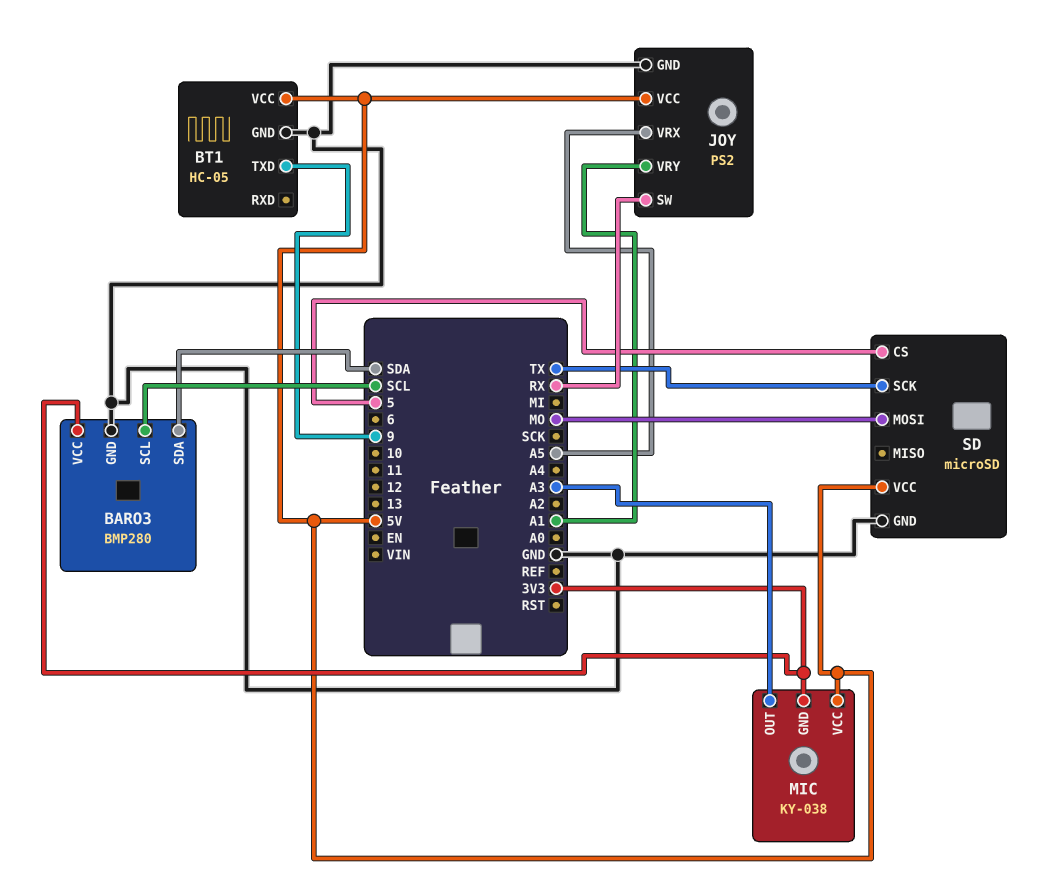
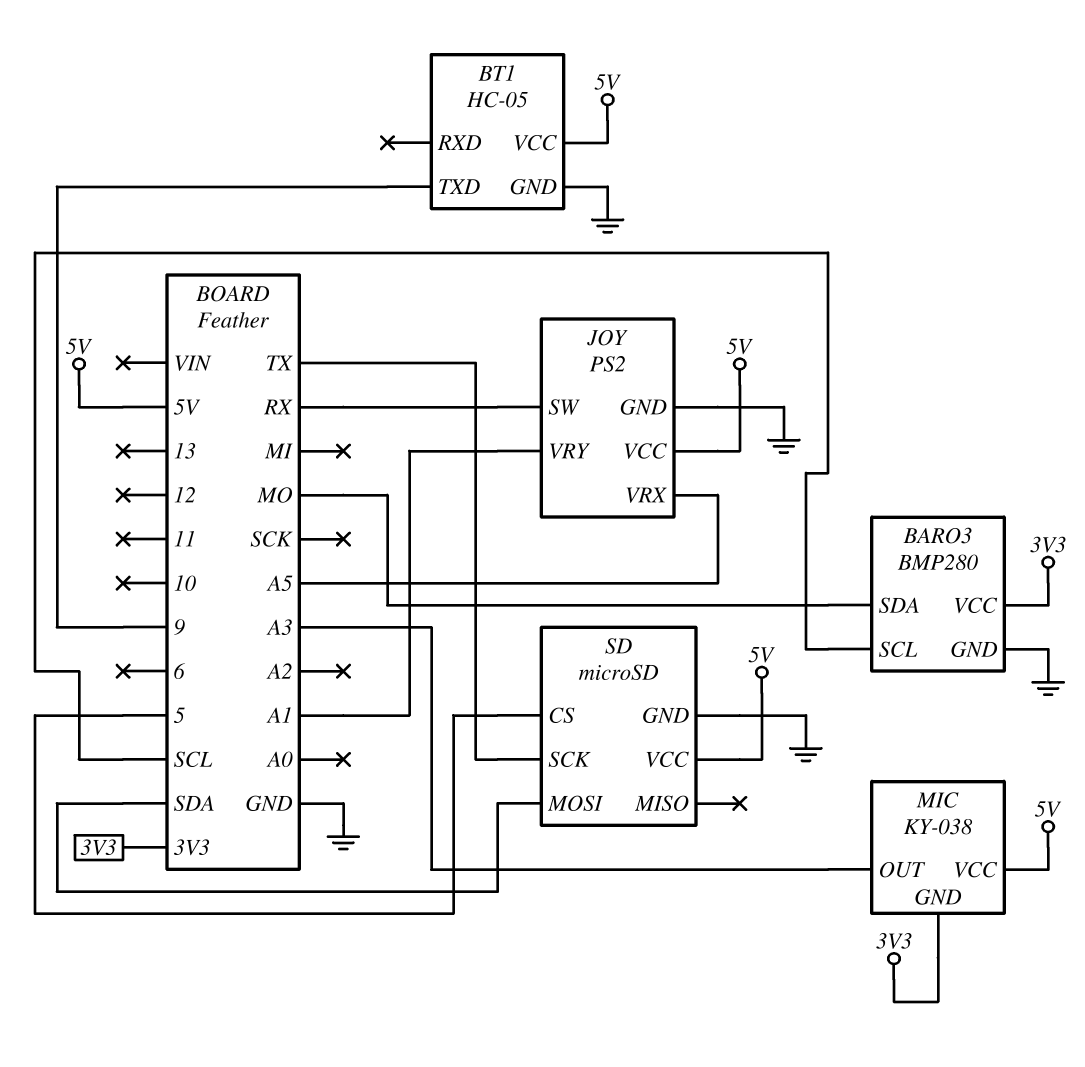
BARO3 pin SDA: SDA -> MO
SD pin MOSI: MO -> SDA

